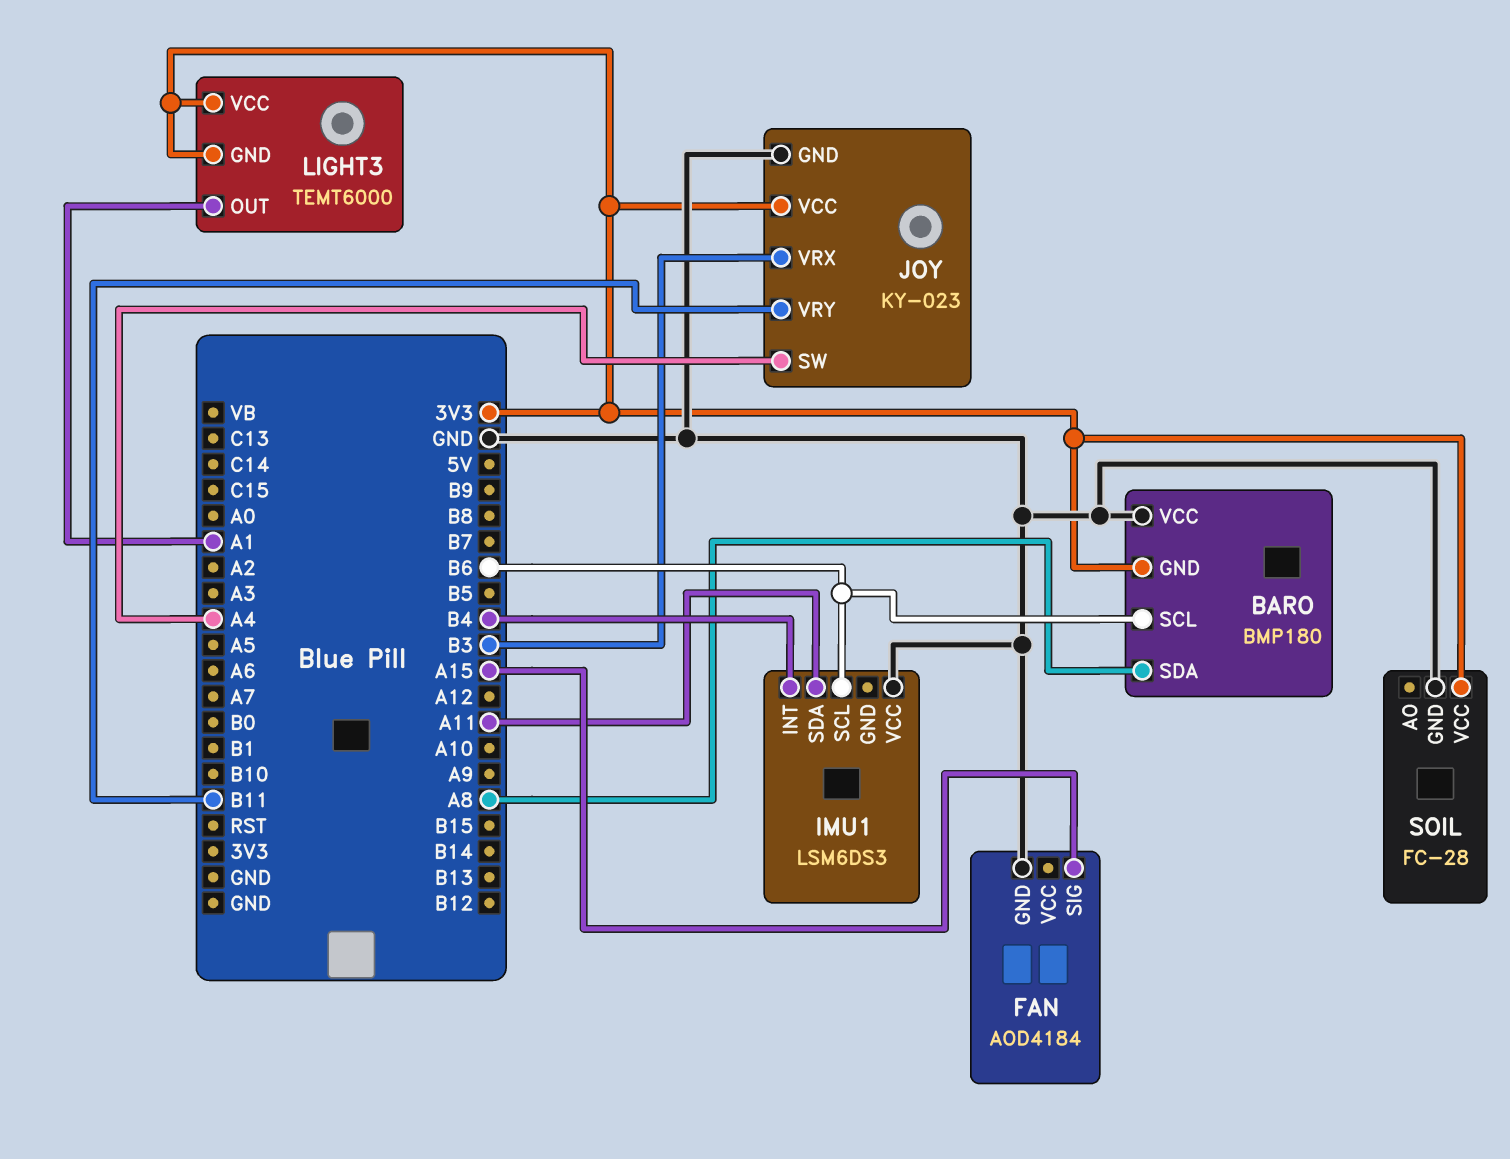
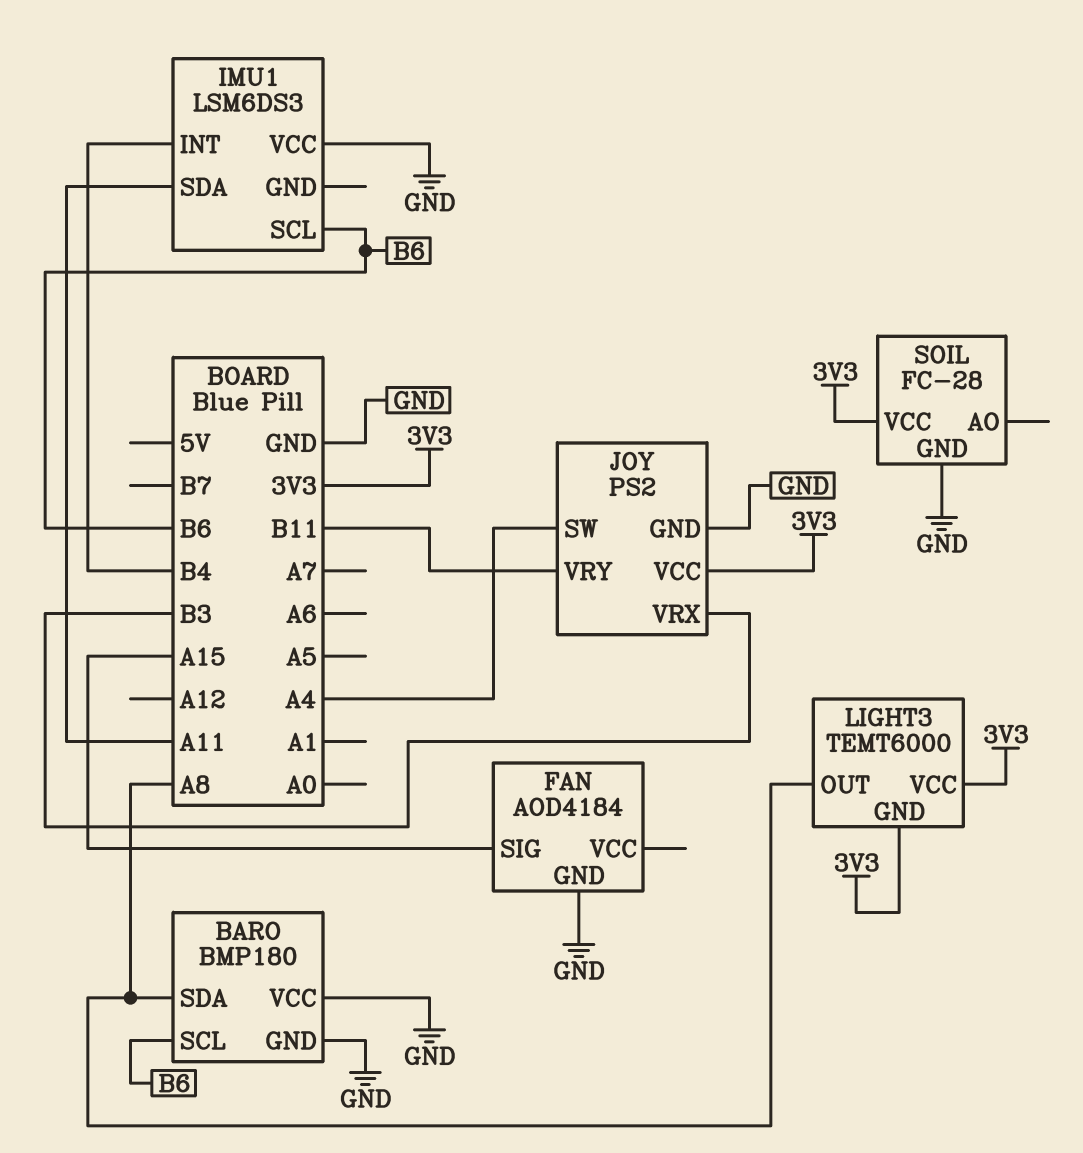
BARO pin GND: 3V3 -> GND
JOY: KY-023 -> PS2
LIGHT3 pin OUT: A1 -> A8

